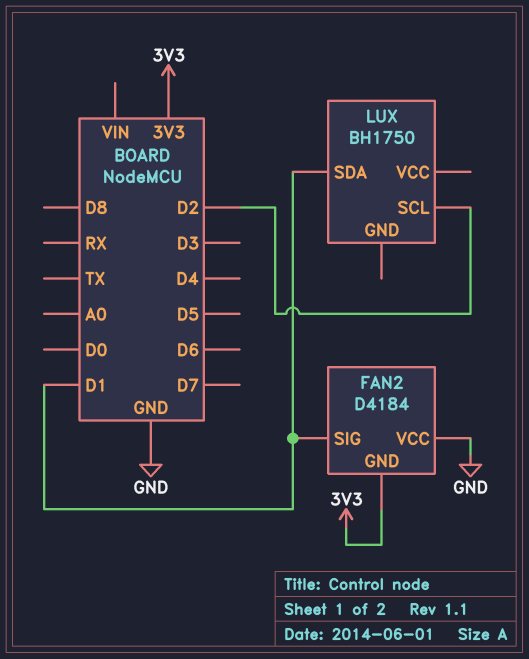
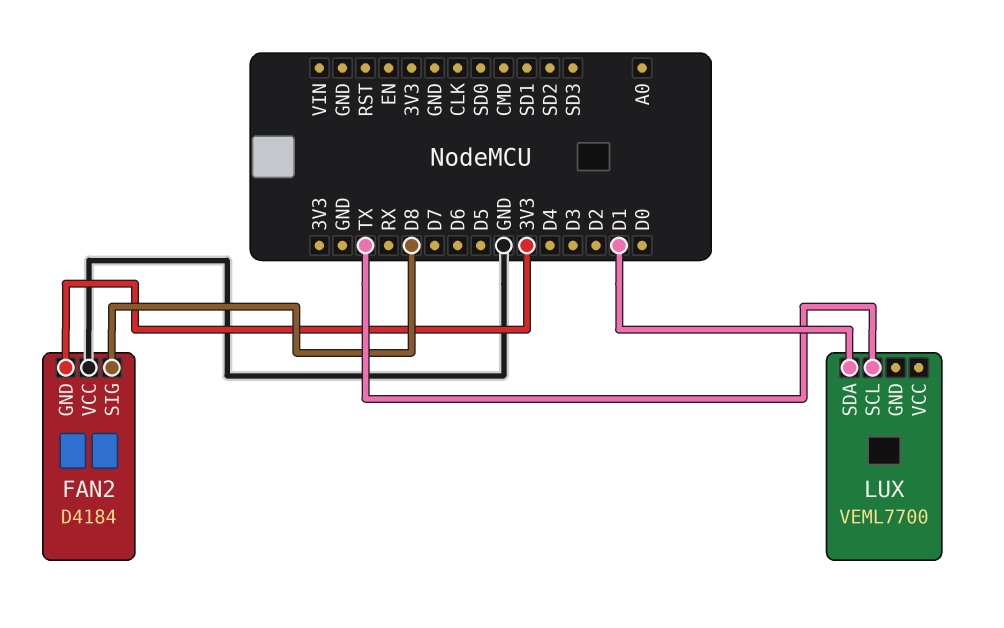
FAN2 pin SIG: D1 -> D8
LUX: BH1750 -> VEML7700
LUX pin SCL: D2 -> TX

